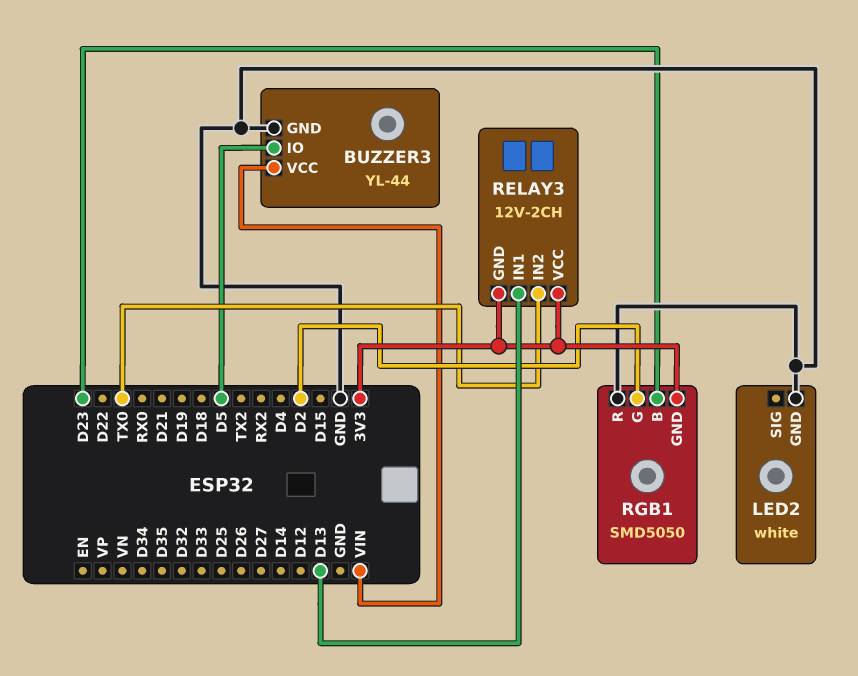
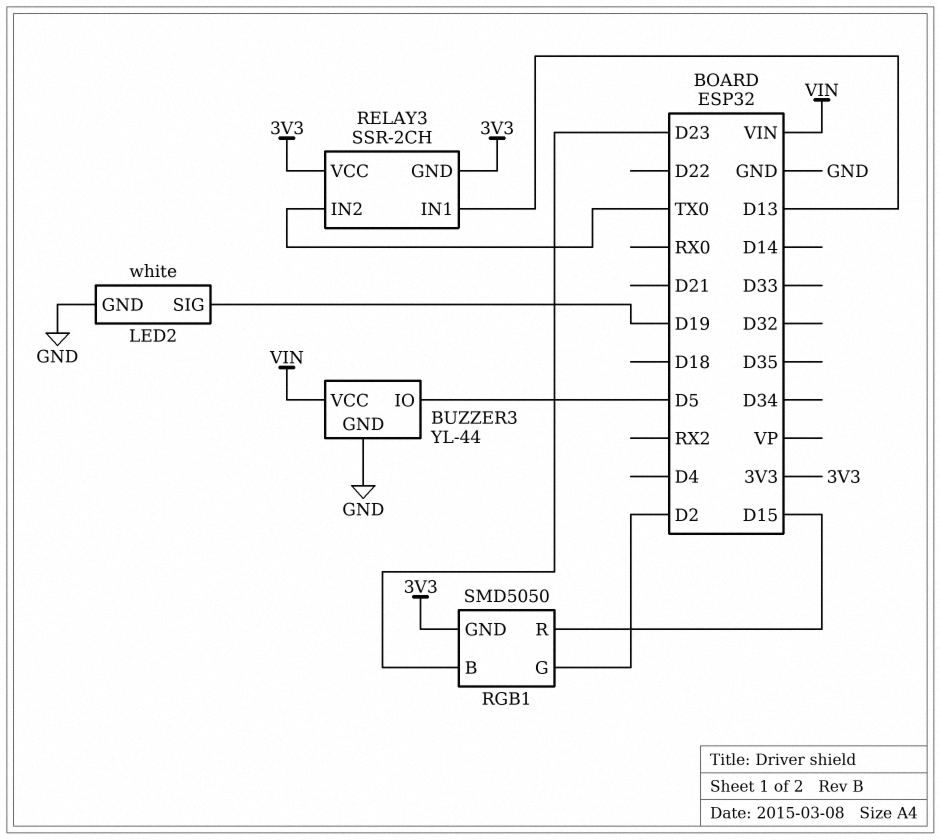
LED2 pin SIG: none -> D19
RELAY3: 12V-2CH -> SSR-2CH
RGB1 pin R: GND -> D15

